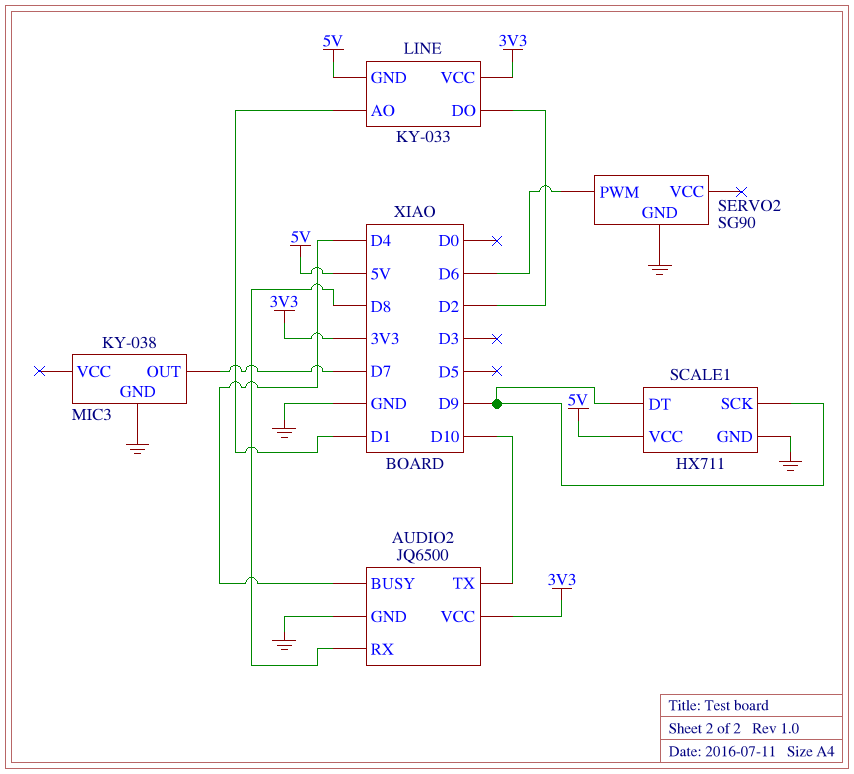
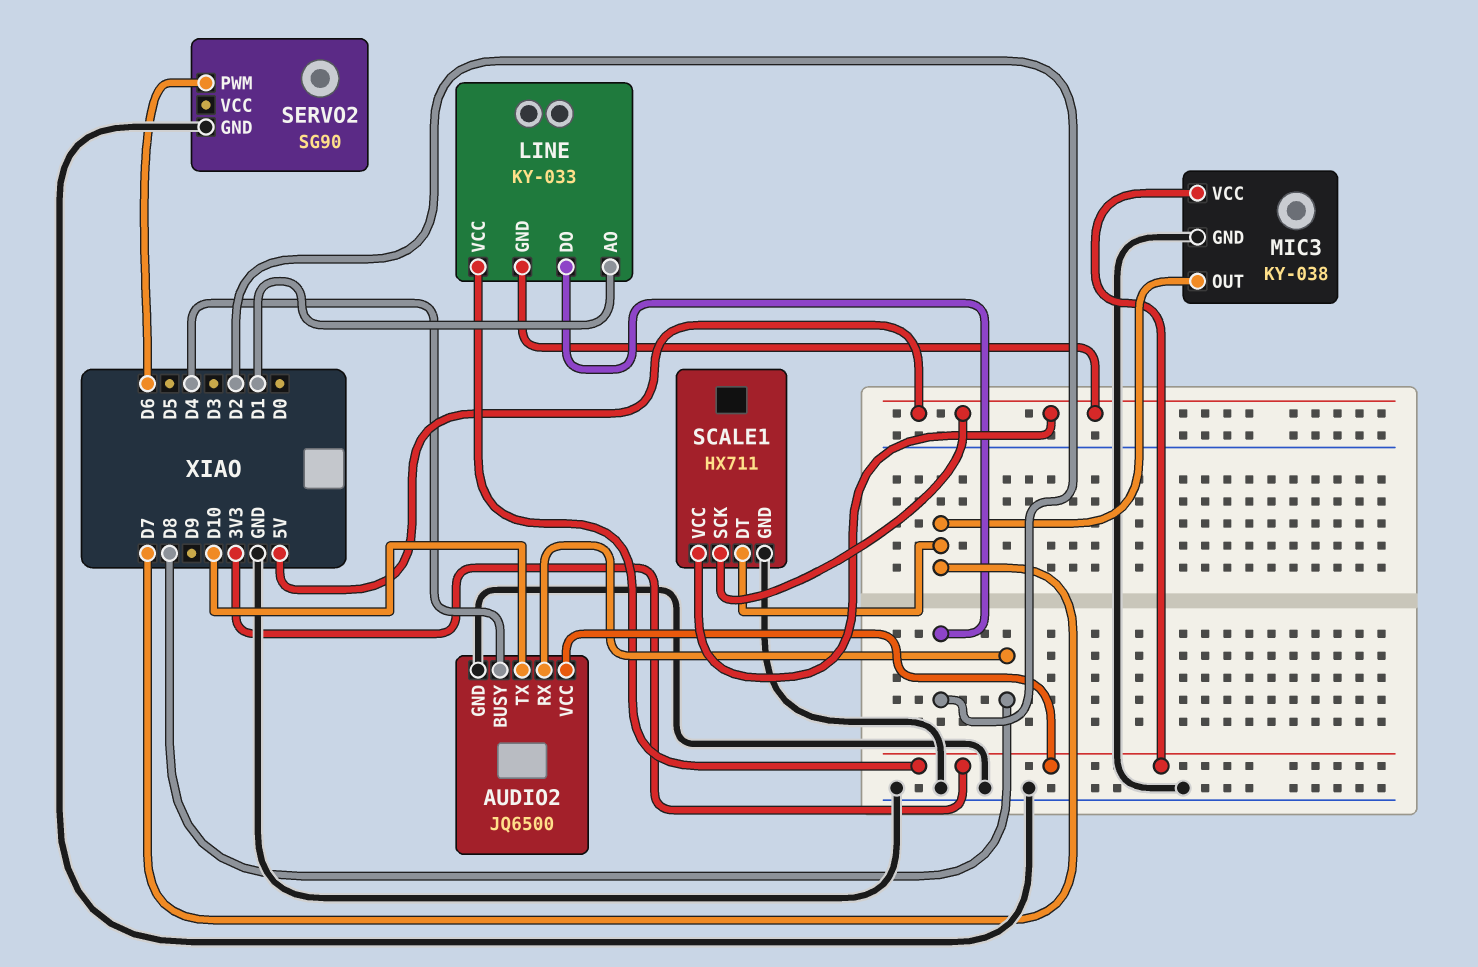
MIC3 pin VCC: none -> 3V3
SCALE1 pin DT: D9 -> D7
SCALE1 pin SCK: D9 -> 5V

